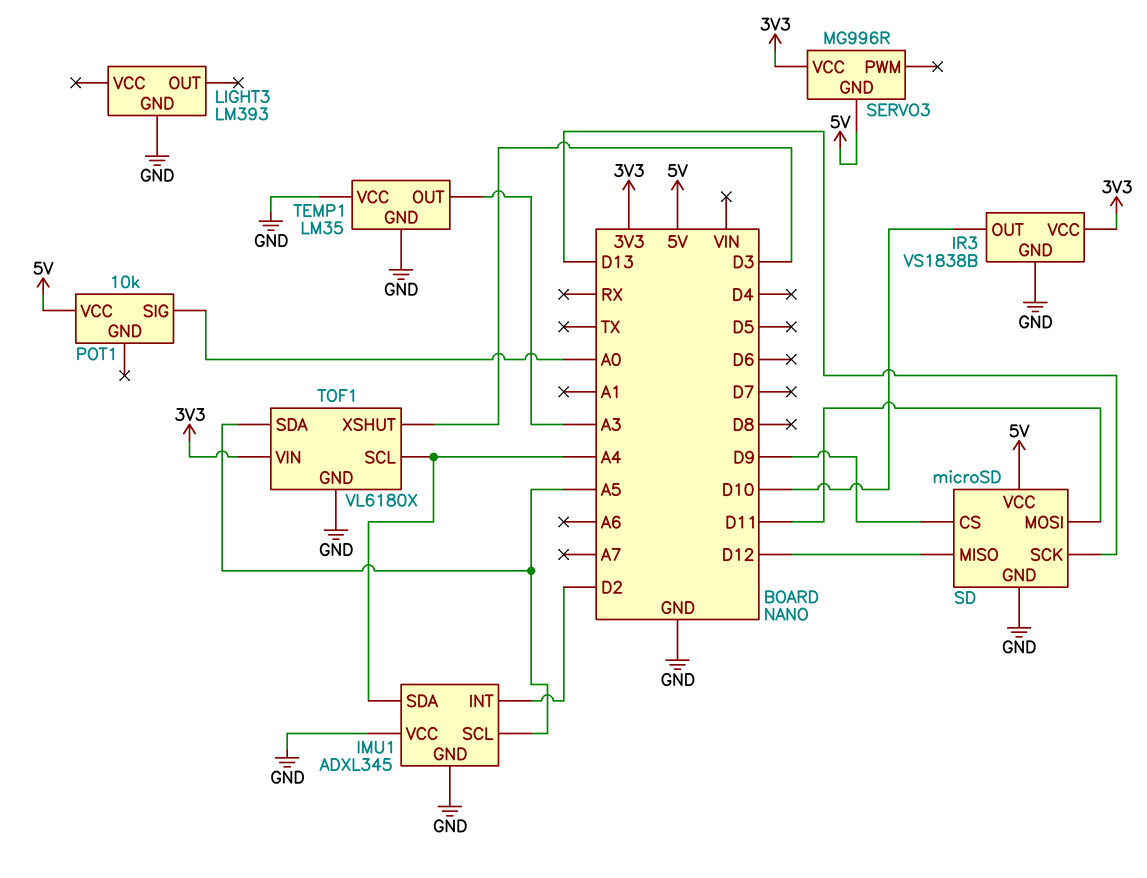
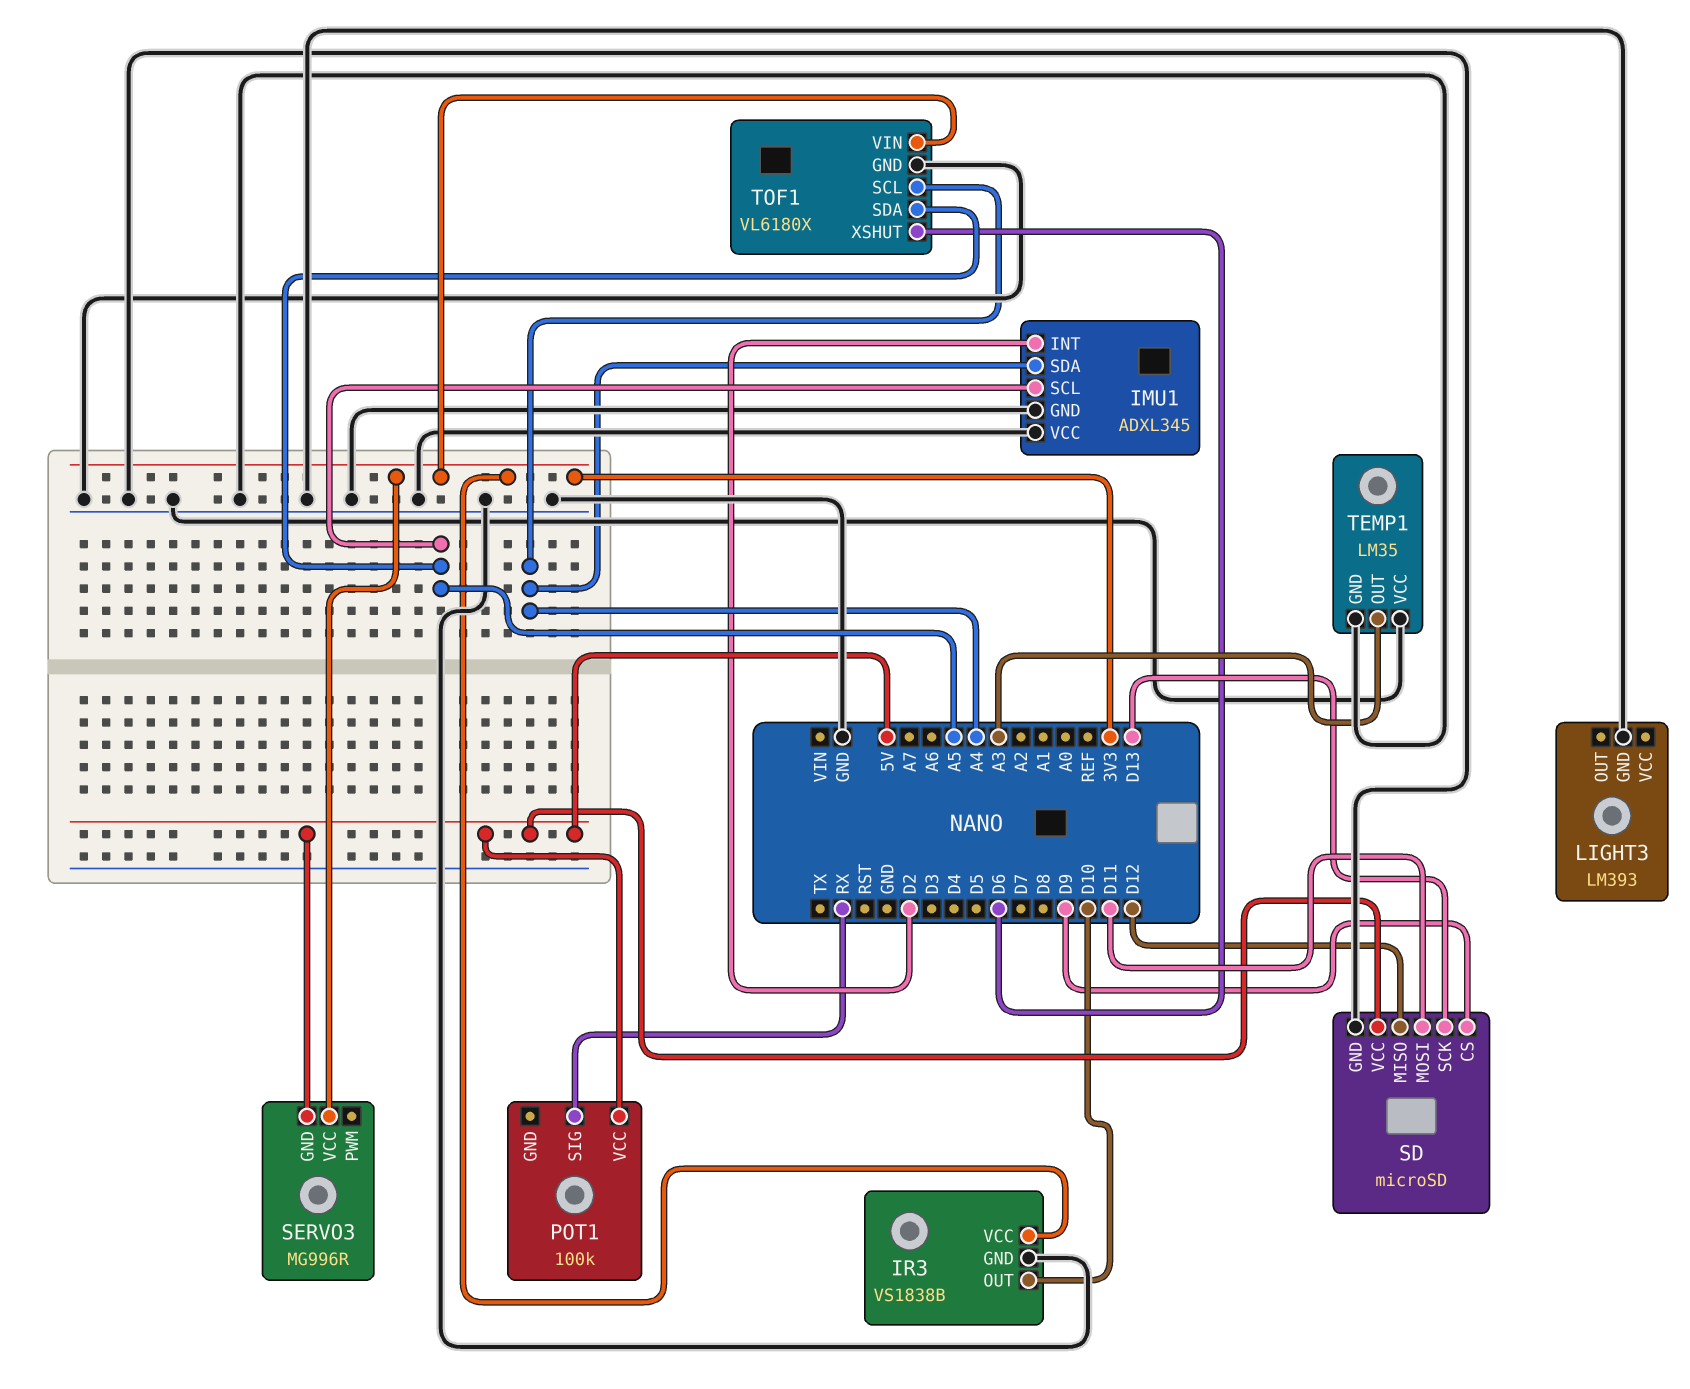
POT1: 10k -> 100k
POT1 pin SIG: A0 -> RX
TOF1 pin XSHUT: D3 -> D6

